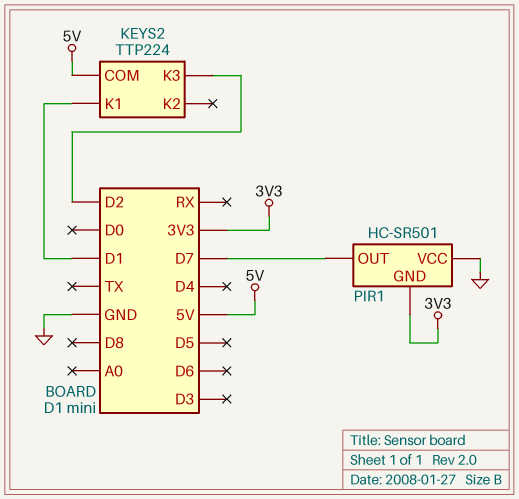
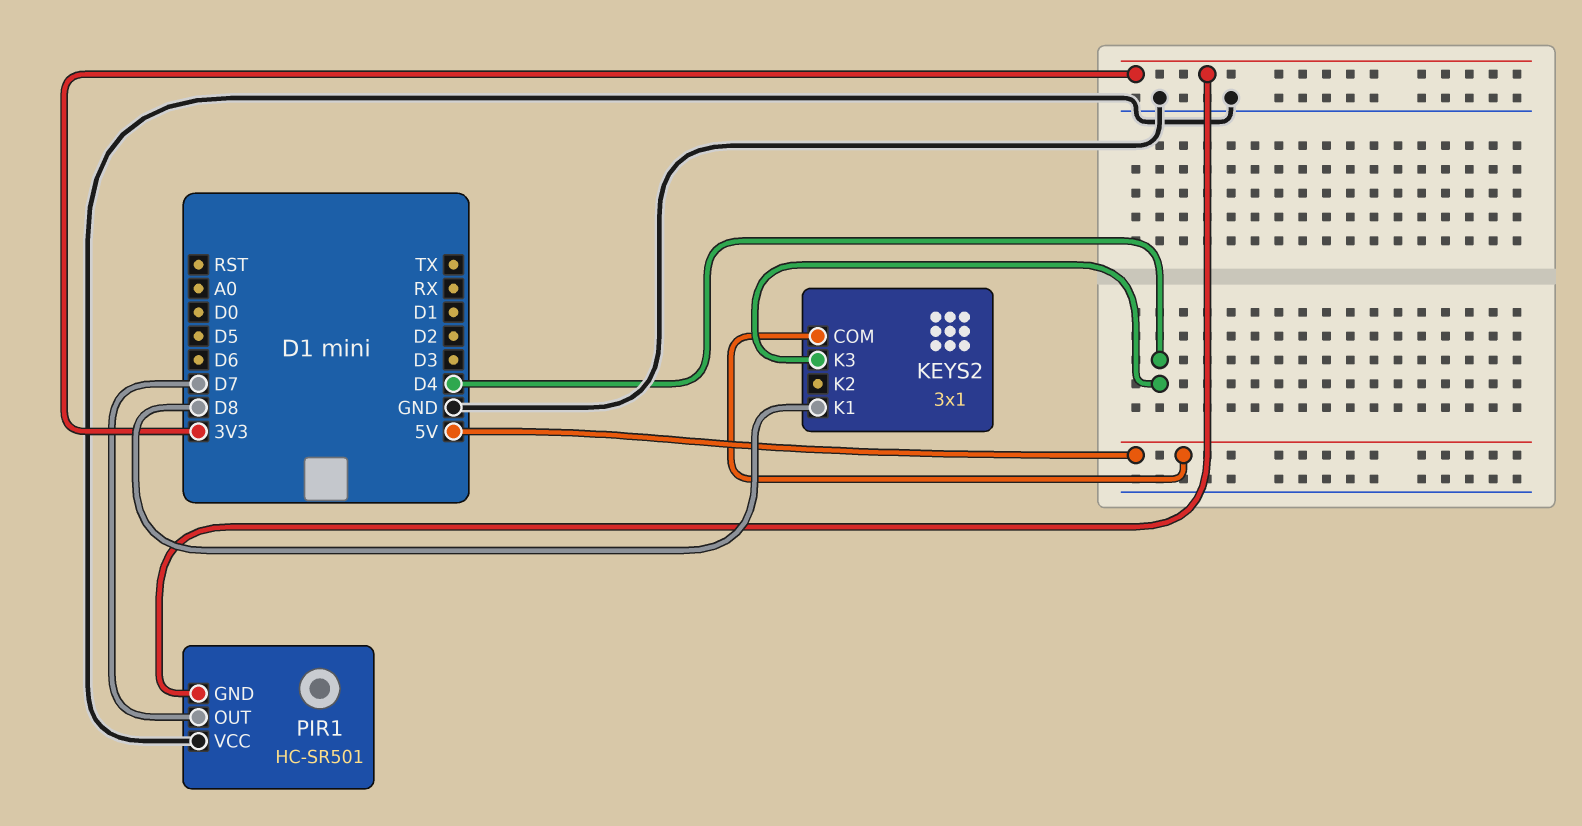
KEYS2: TTP224 -> 3x1
KEYS2 pin K1: D1 -> D8
KEYS2 pin K3: D2 -> D4

